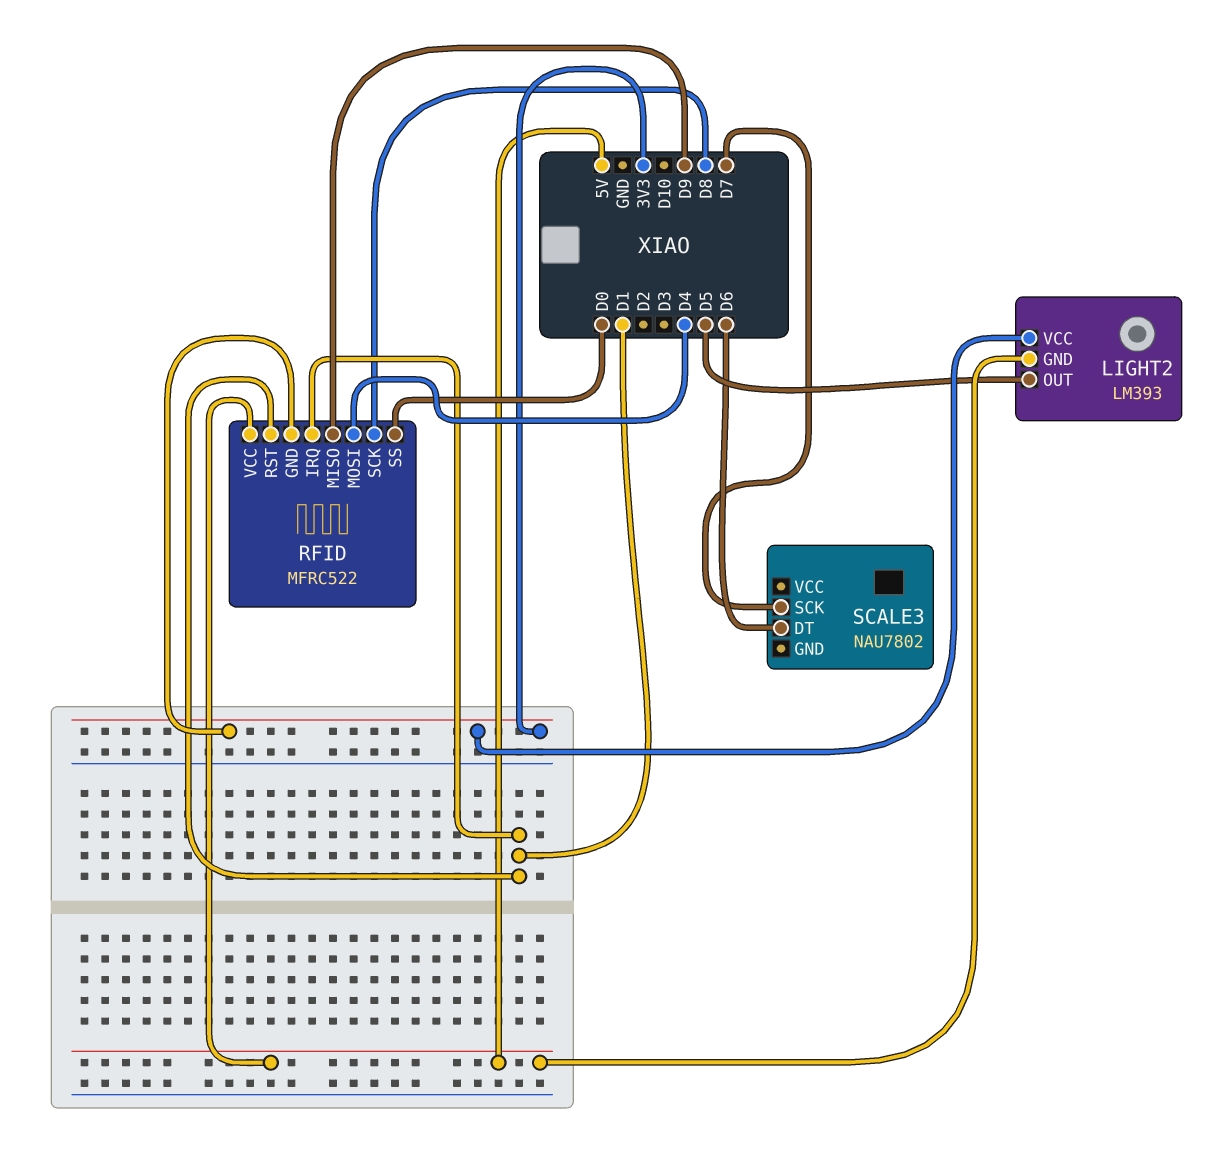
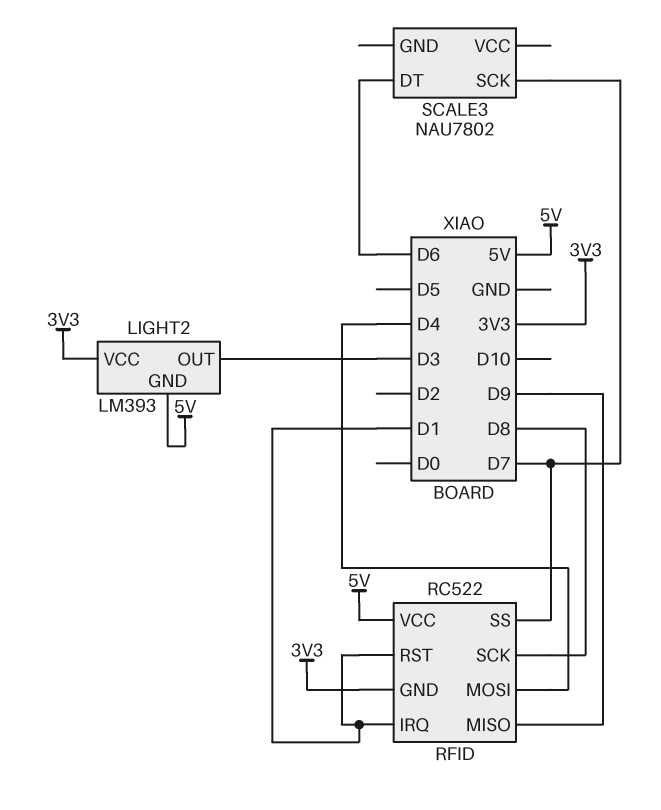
LIGHT2 pin OUT: D5 -> D3
RFID: MFRC522 -> RC522
RFID pin SS: D0 -> D7

